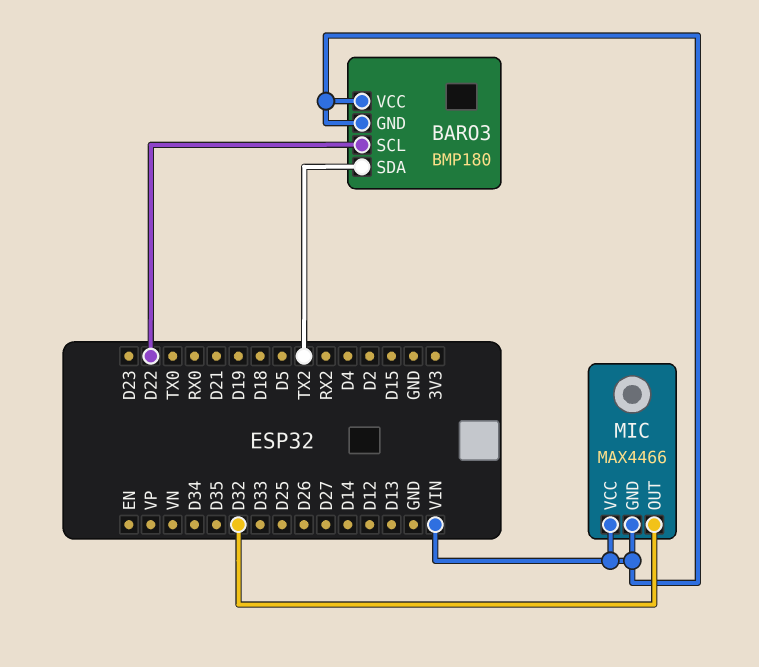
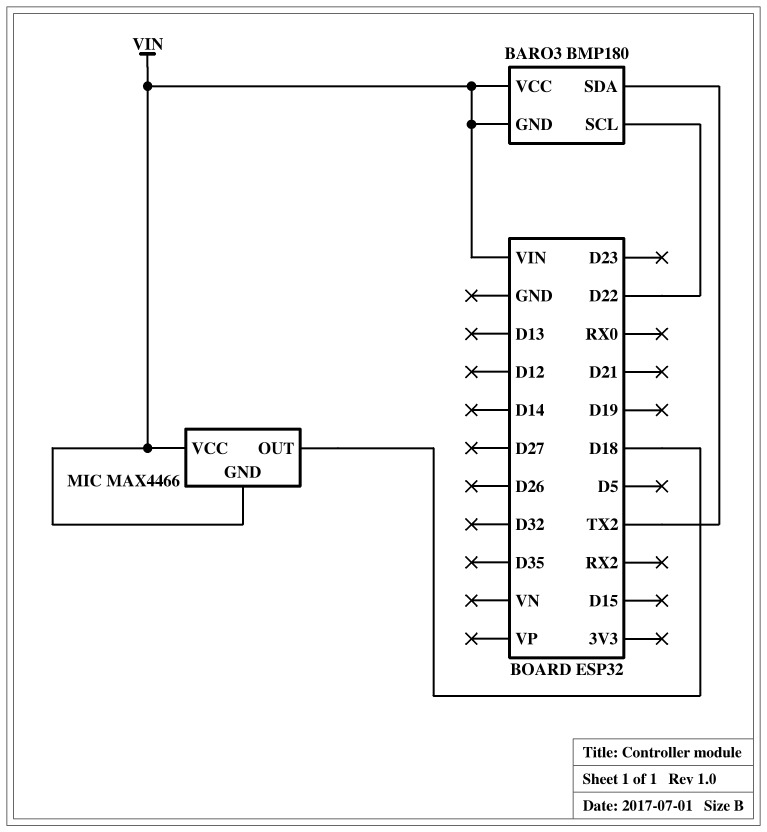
MIC pin OUT: D32 -> D18

